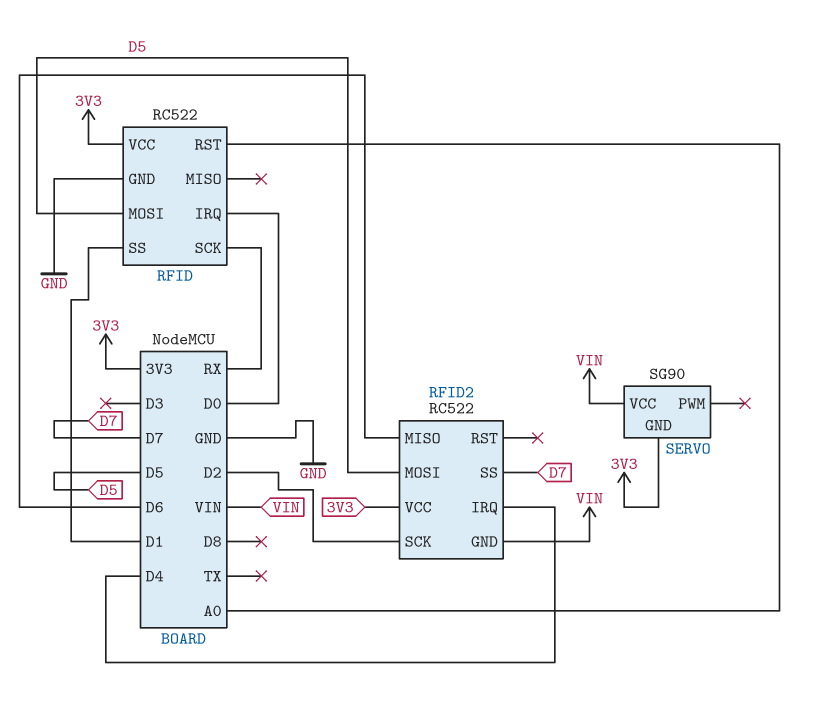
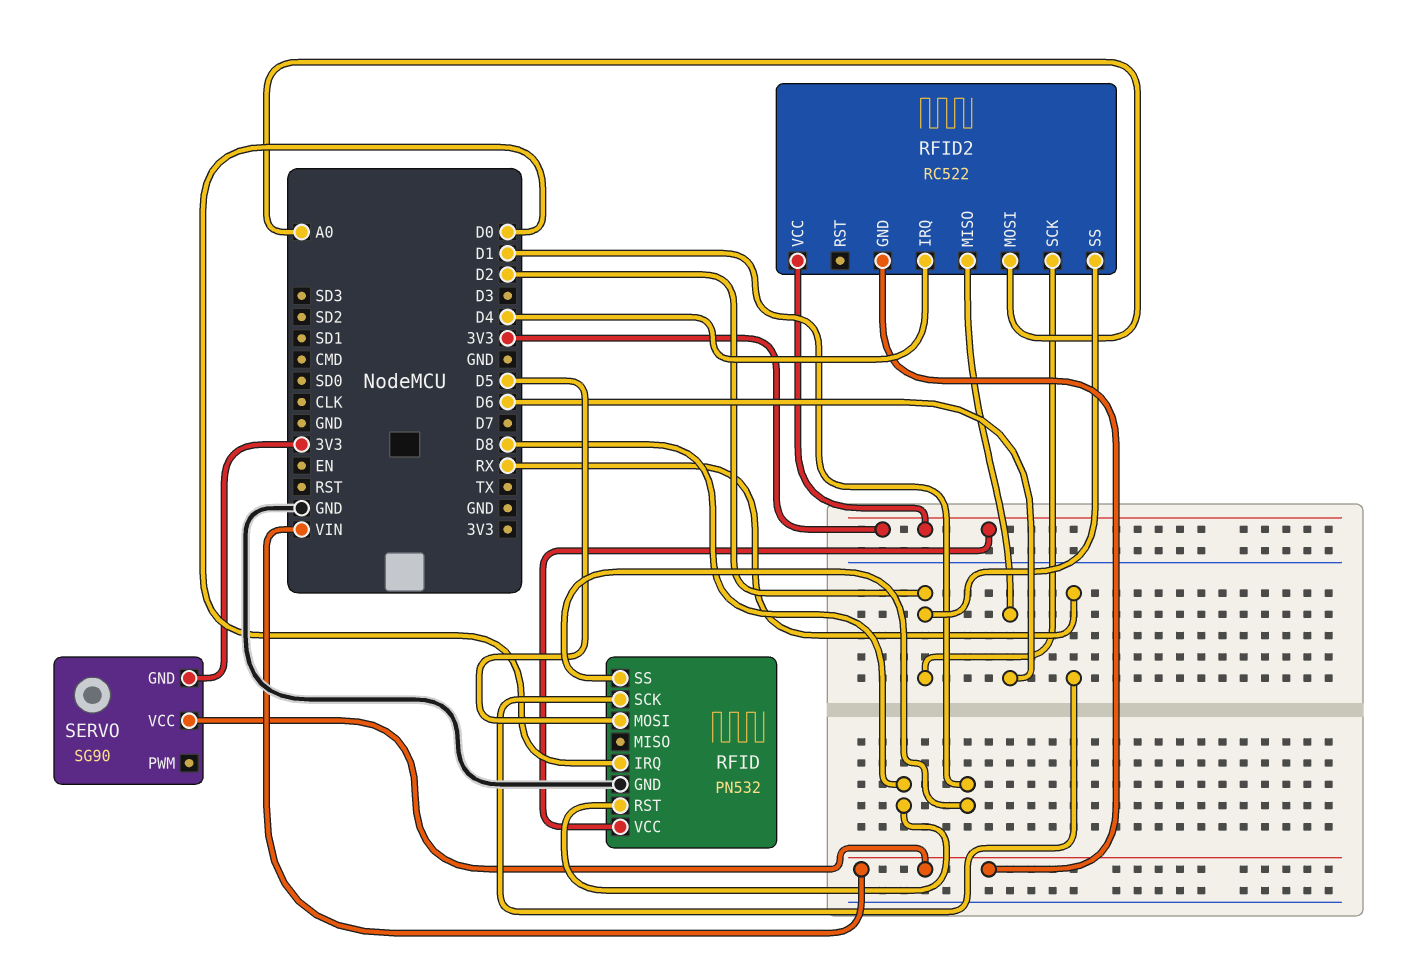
RFID: RC522 -> PN532
RFID pin RST: A0 -> D8
RFID2 pin MOSI: D5 -> A0
RFID2 pin SS: D7 -> D2

